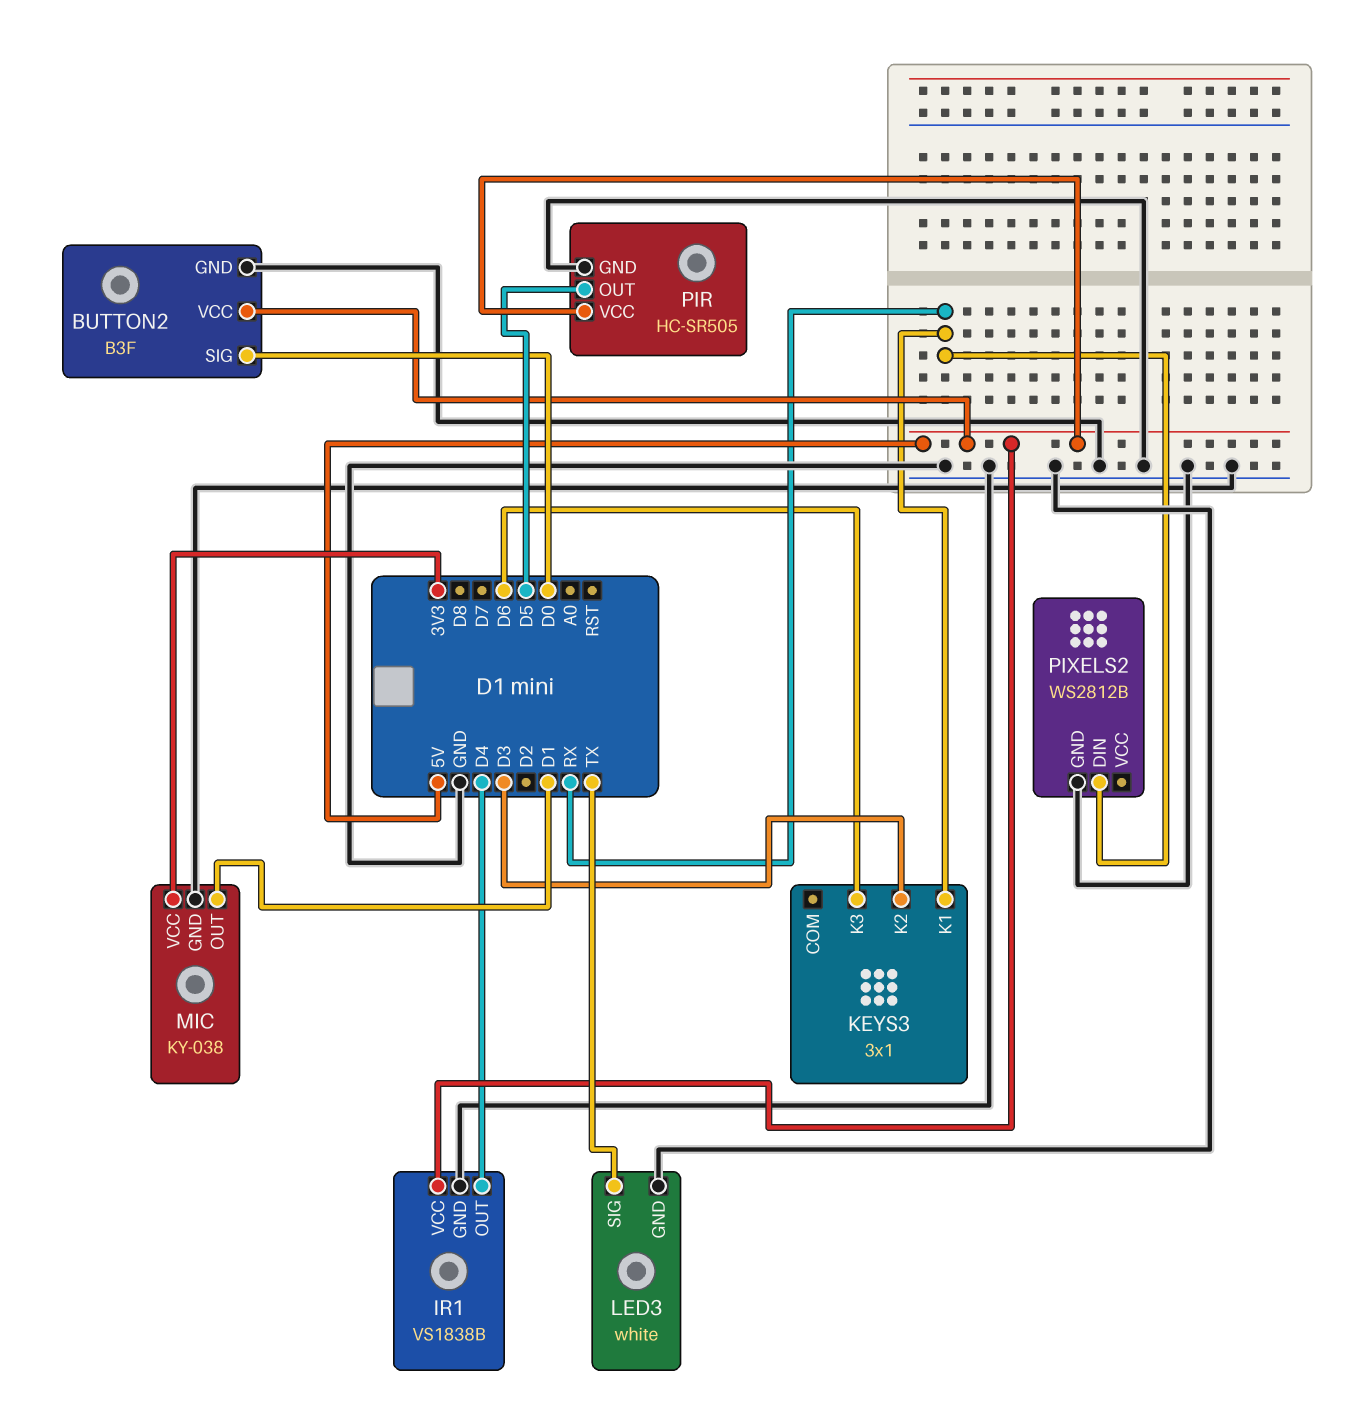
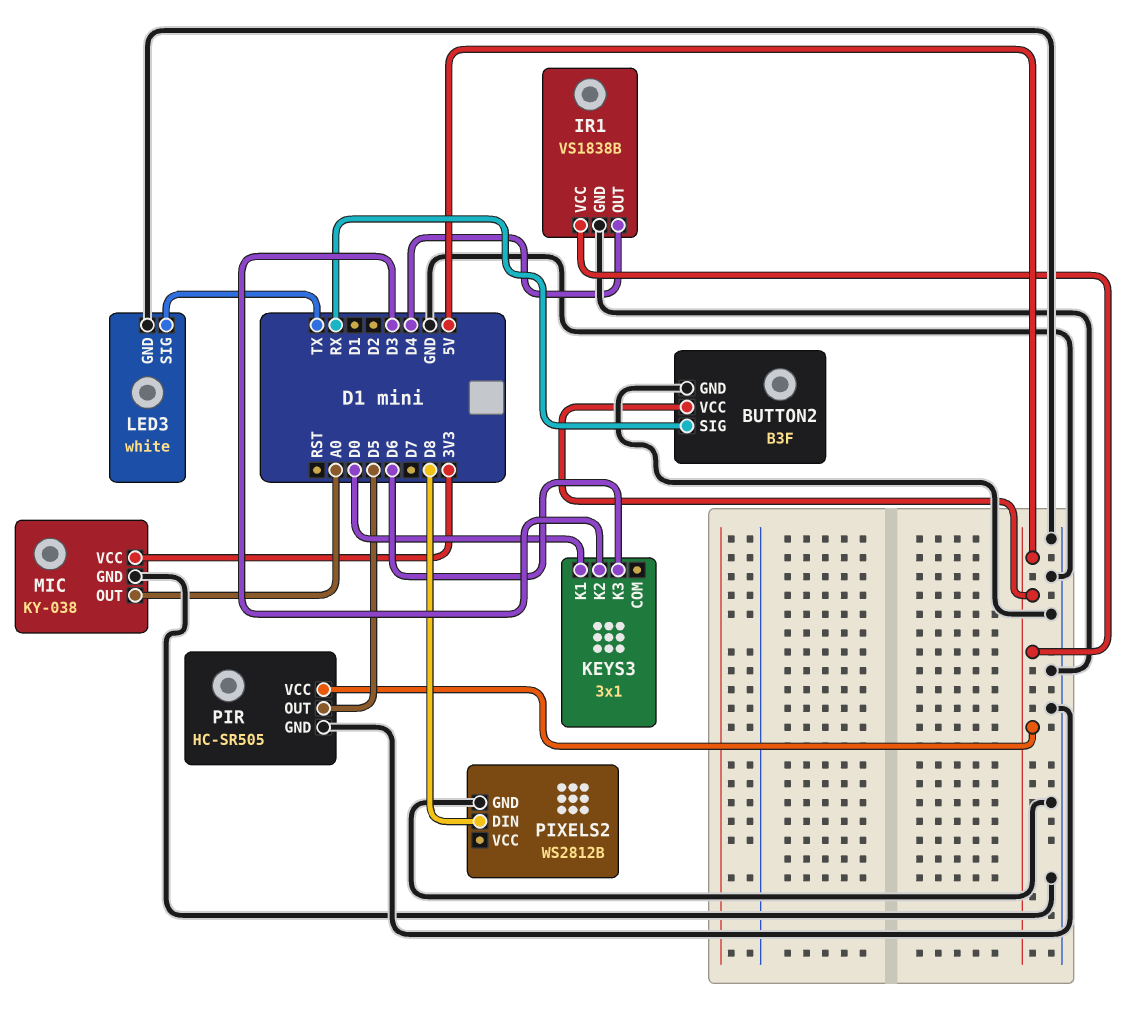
BUTTON2 pin SIG: D0 -> RX
KEYS3 pin K1: RX -> D0
MIC pin OUT: D1 -> A0
PIXELS2 pin DIN: RX -> D8

